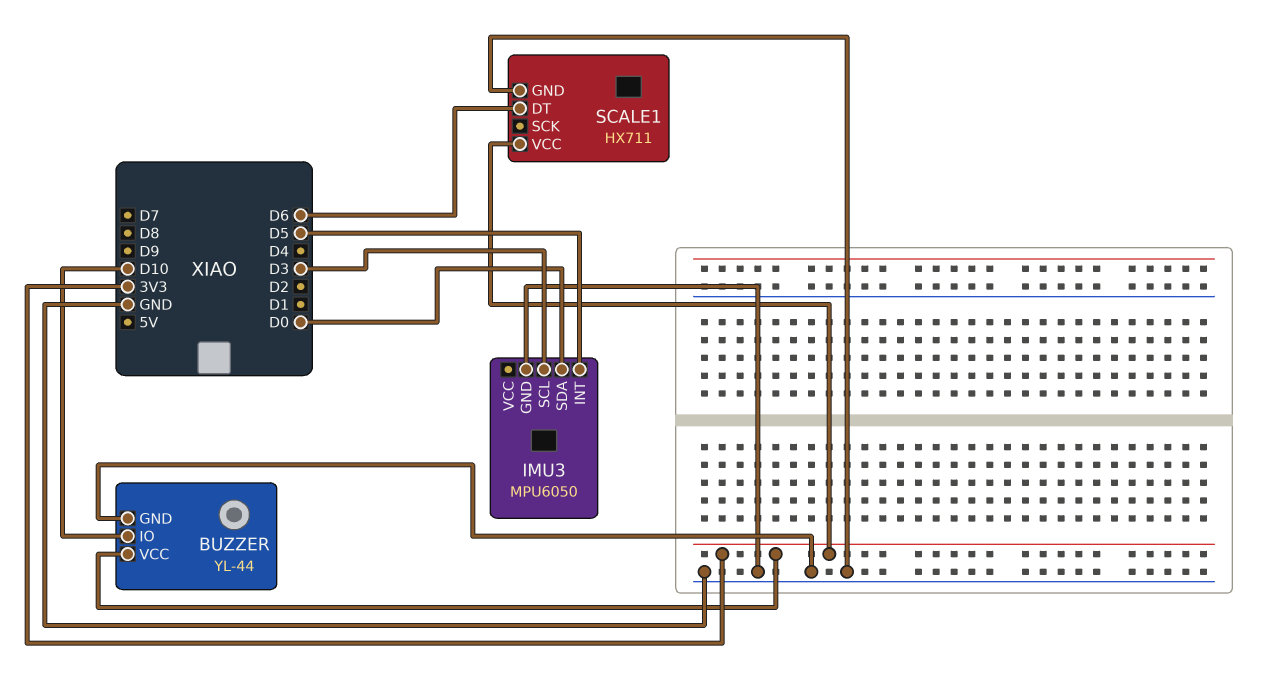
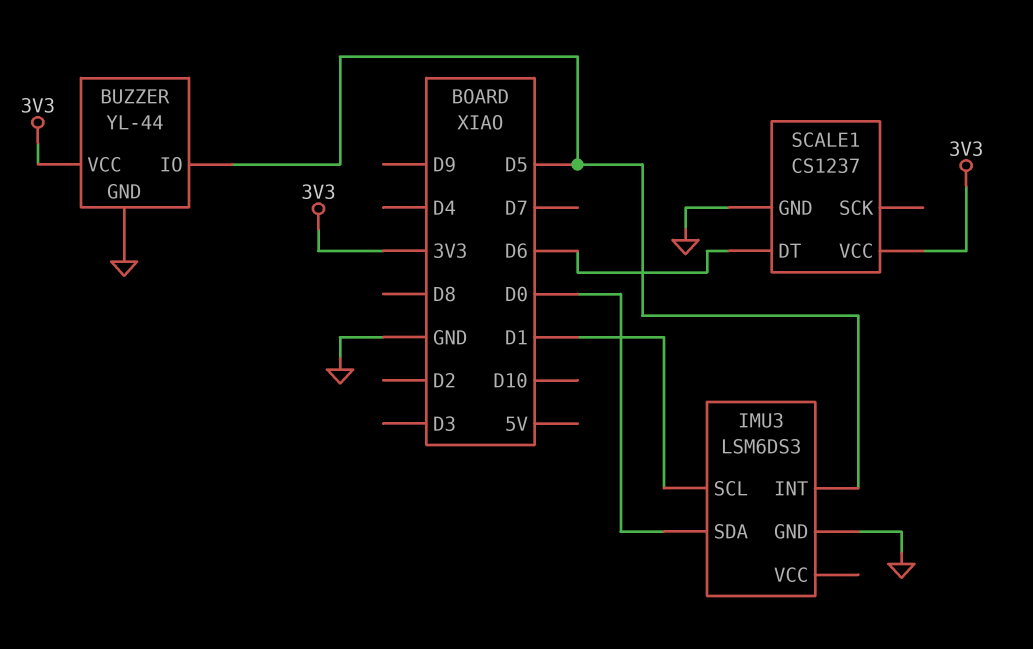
BUZZER pin IO: D10 -> D5
IMU3: MPU6050 -> LSM6DS3
IMU3 pin SCL: D3 -> D1
SCALE1: HX711 -> CS1237

